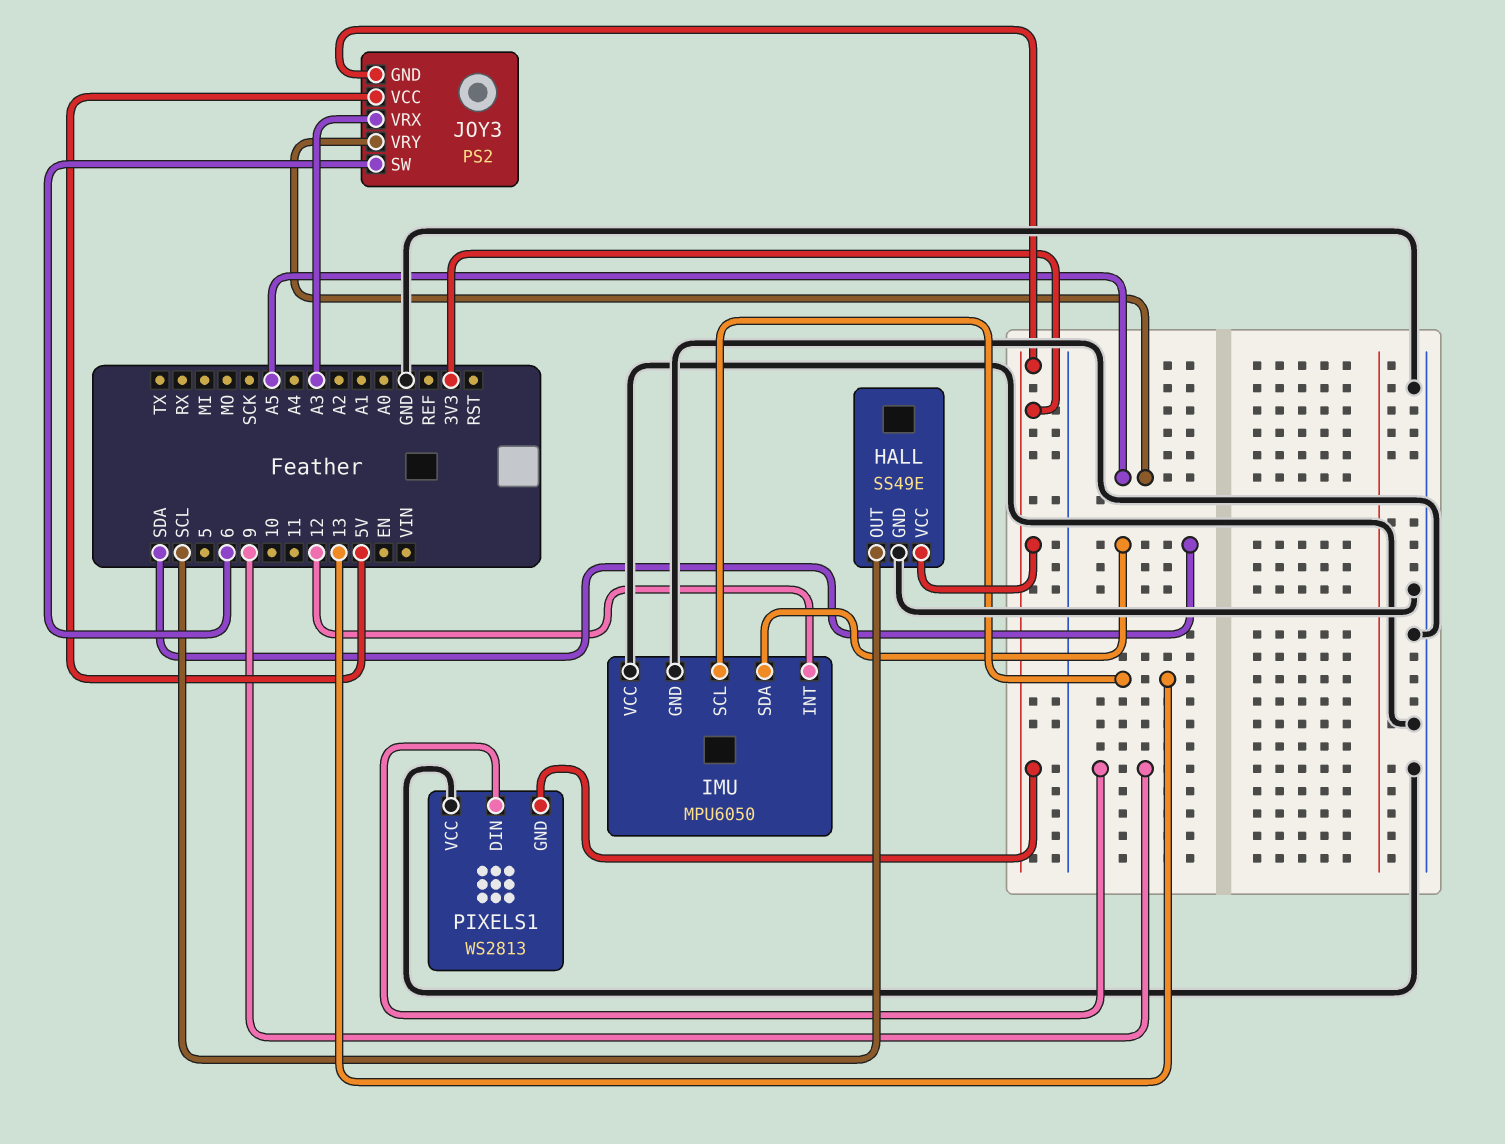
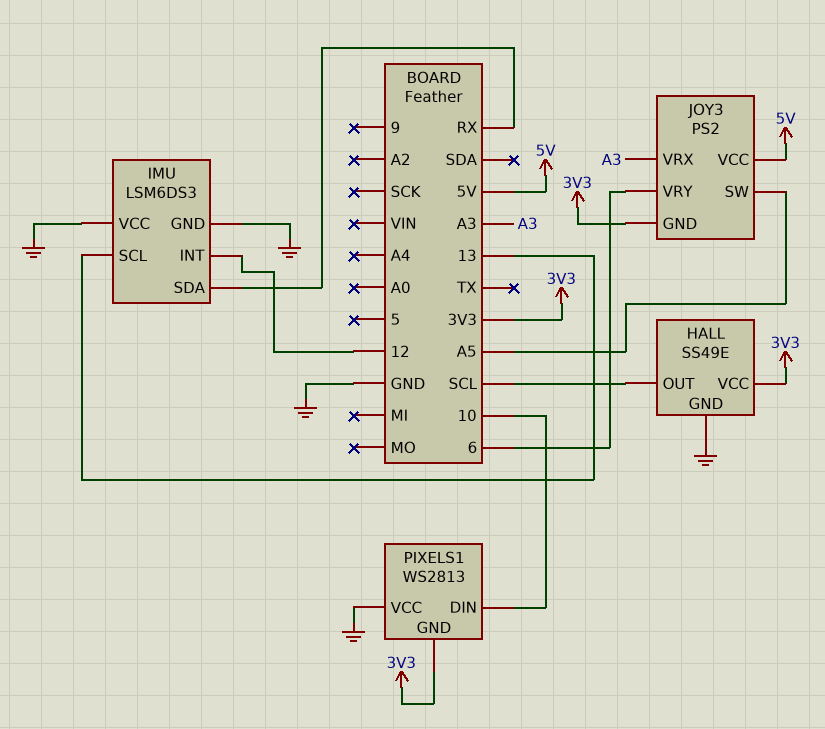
IMU: MPU6050 -> LSM6DS3
IMU pin SDA: SDA -> RX
JOY3 pin SW: 6 -> A5
JOY3 pin VRY: A5 -> 6
PIXELS1 pin DIN: 9 -> 10

